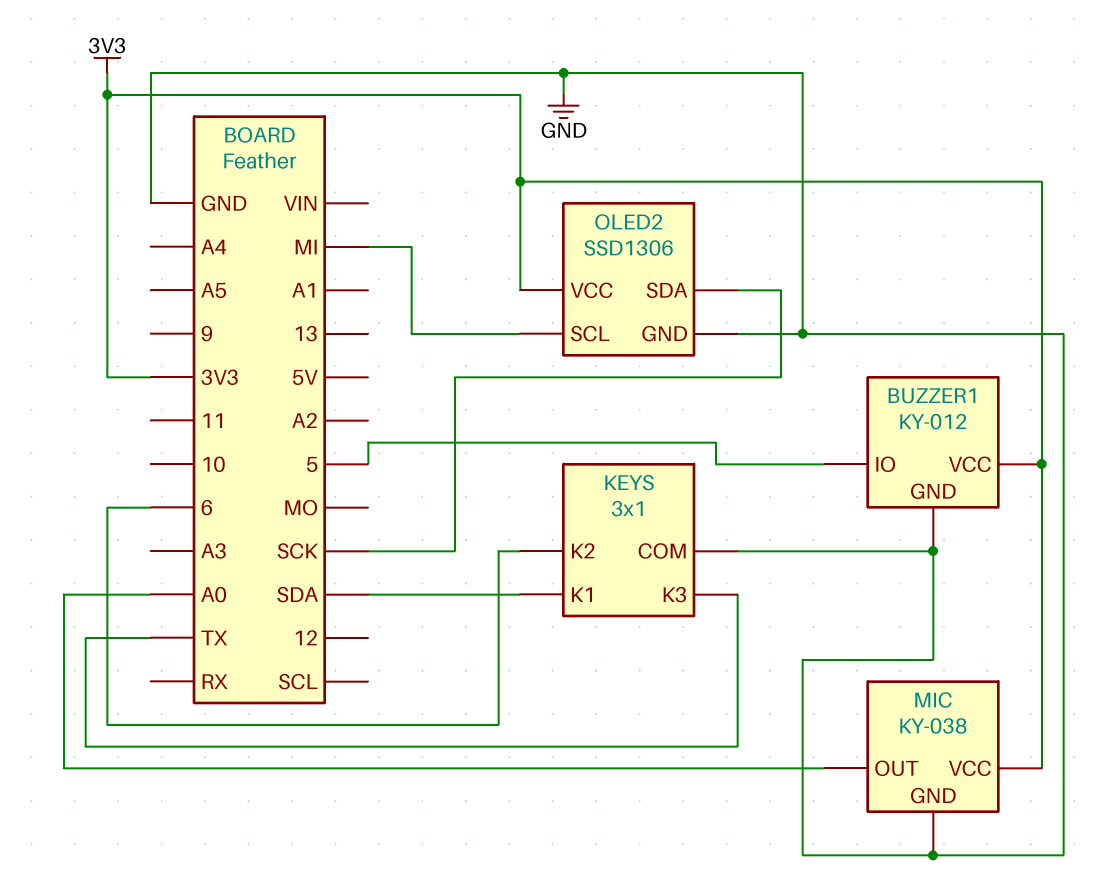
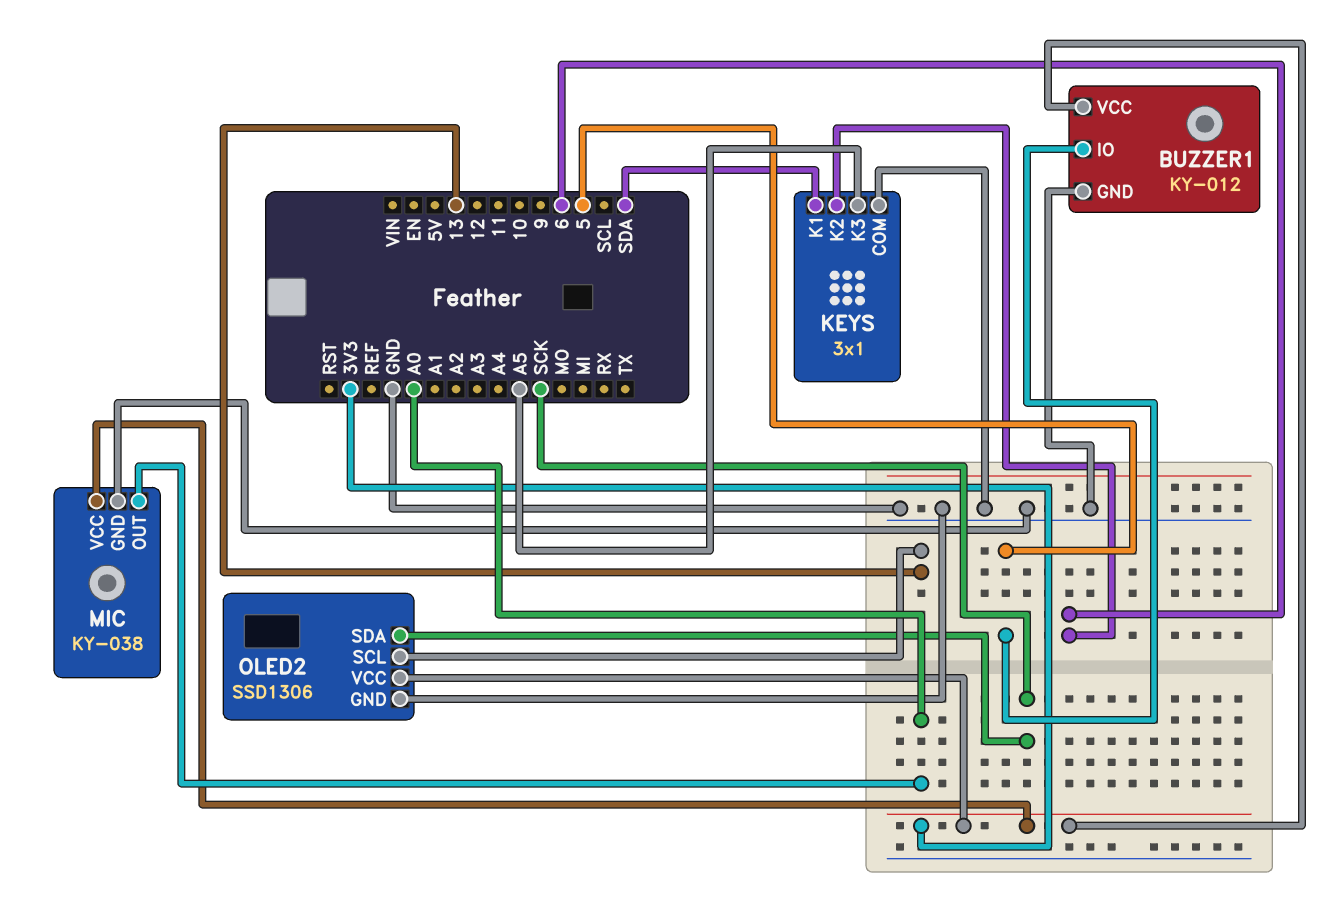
KEYS pin K3: TX -> A5
OLED2 pin SCL: MI -> 13

